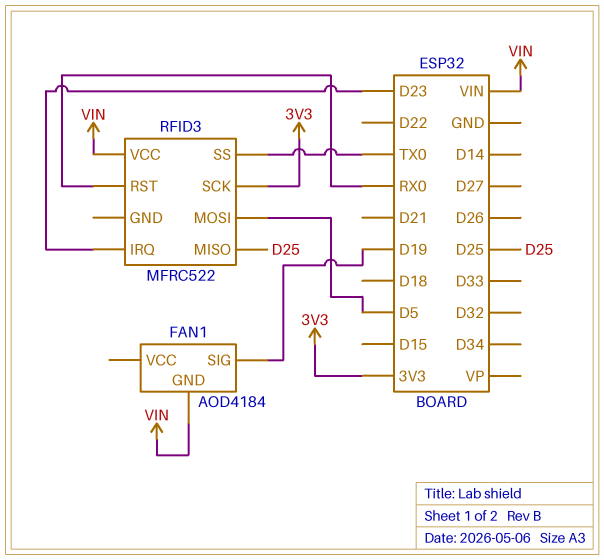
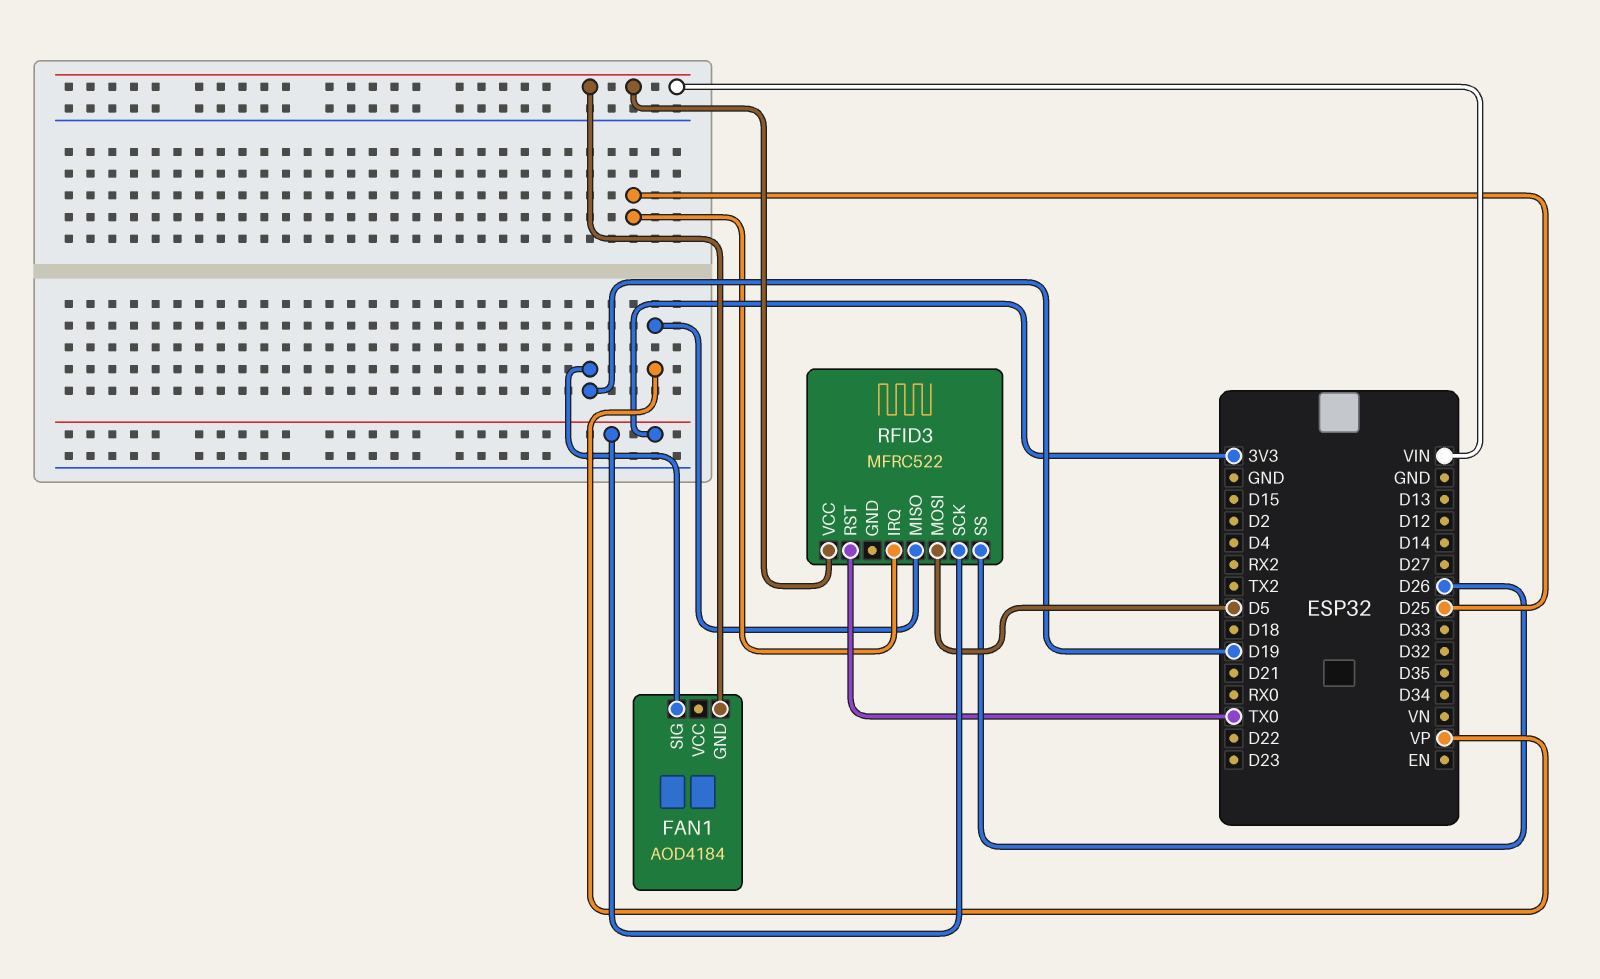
RFID3 pin IRQ: D23 -> D25
RFID3 pin MISO: D25 -> VP
RFID3 pin RST: RX0 -> TX0
RFID3 pin SS: TX0 -> D26

